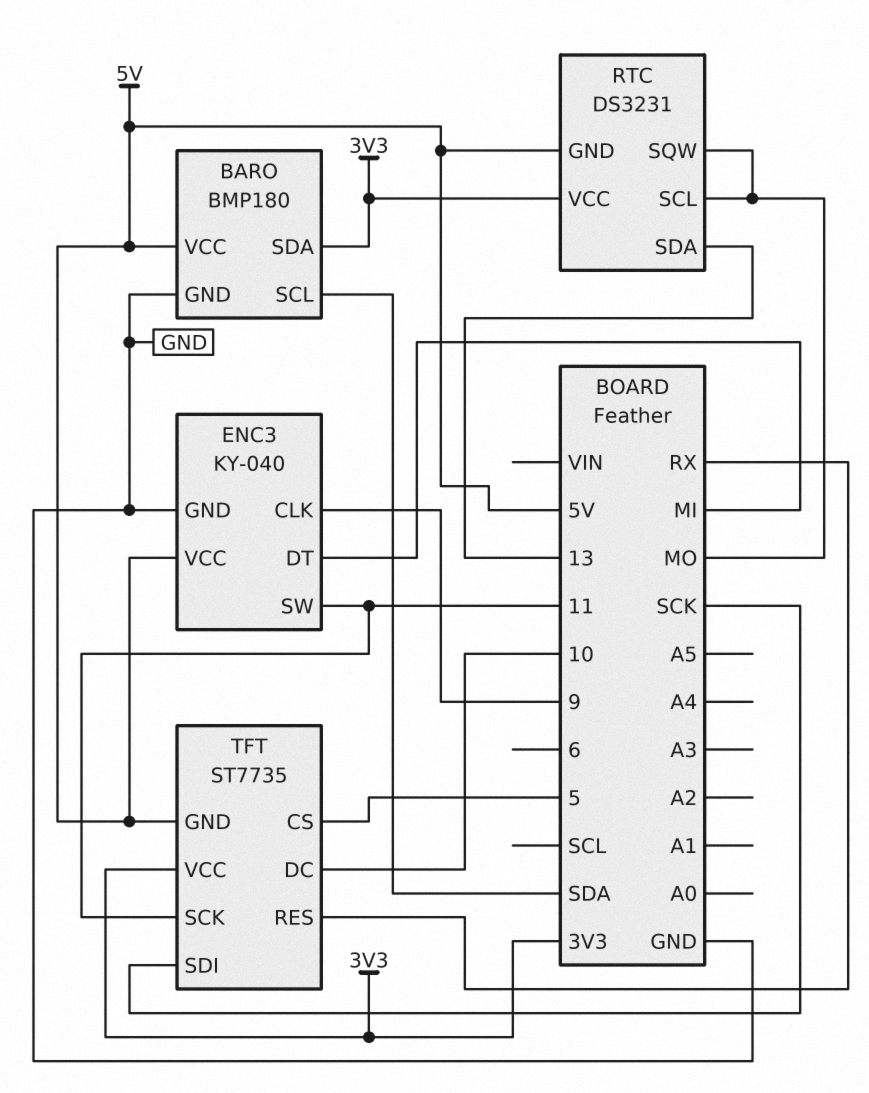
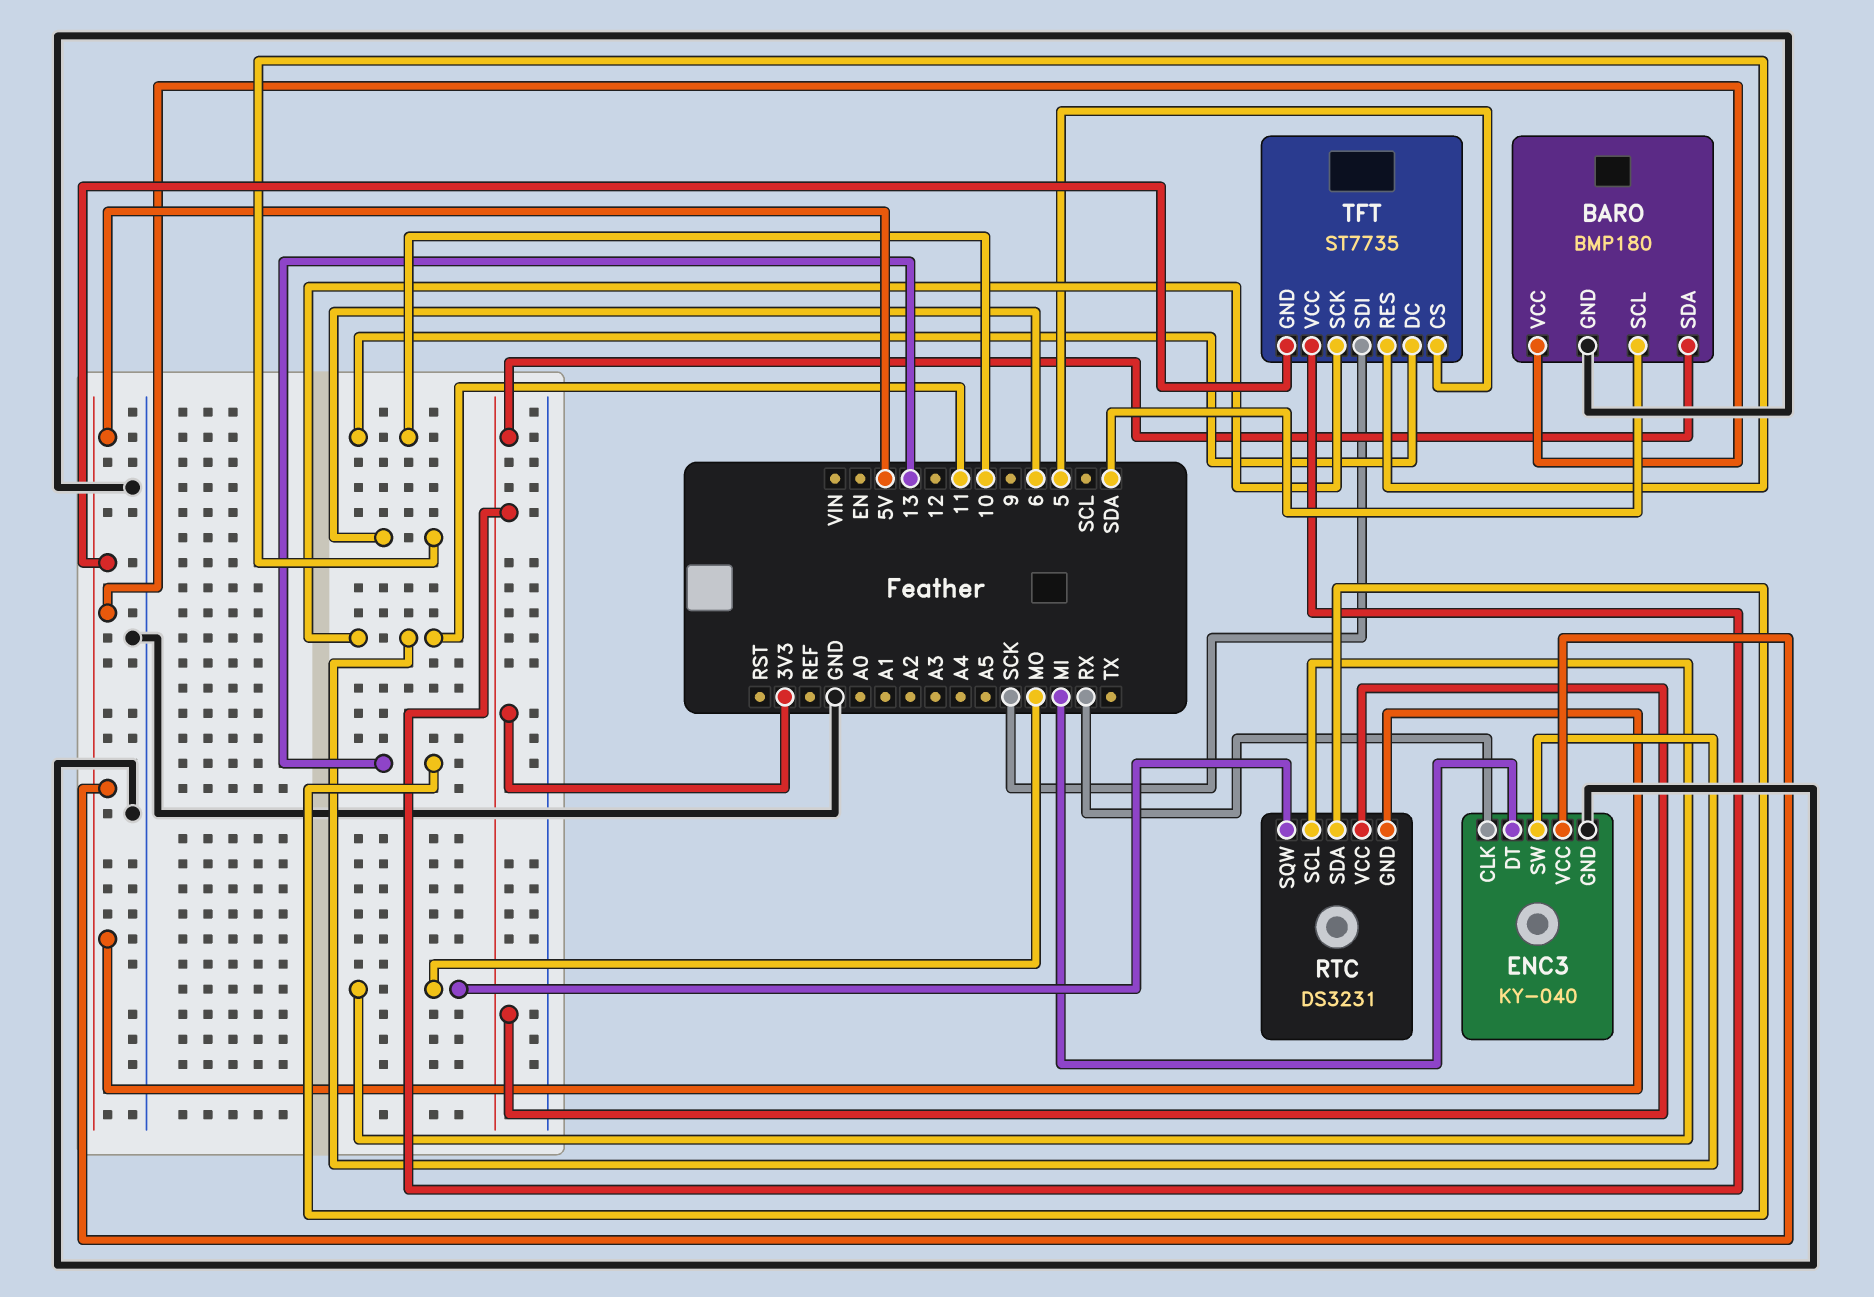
ENC3 pin CLK: 9 -> RX
TFT pin RES: RX -> 6

